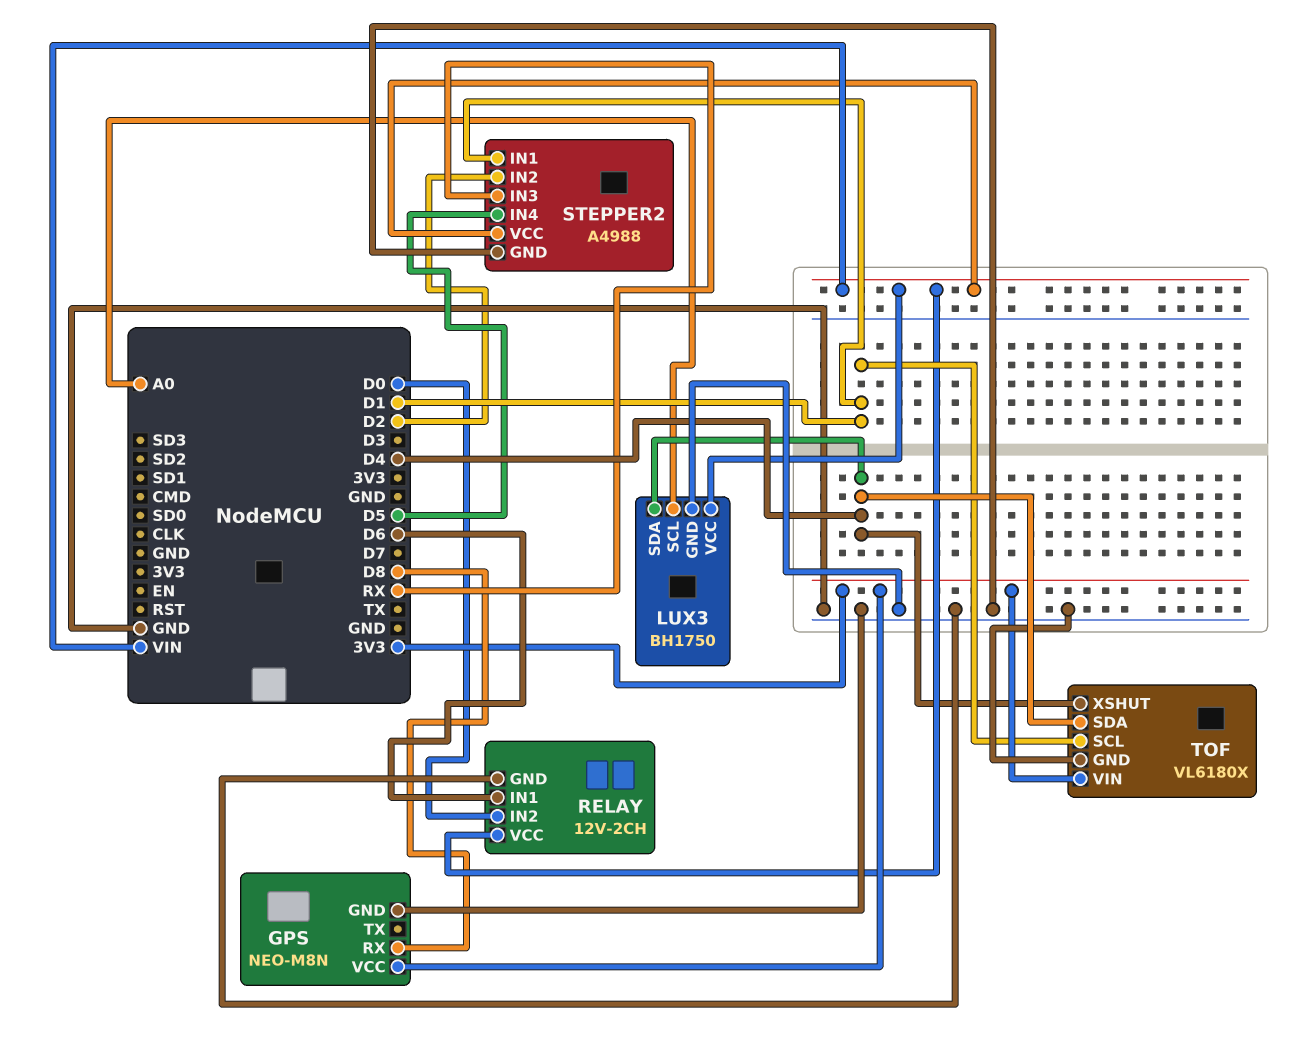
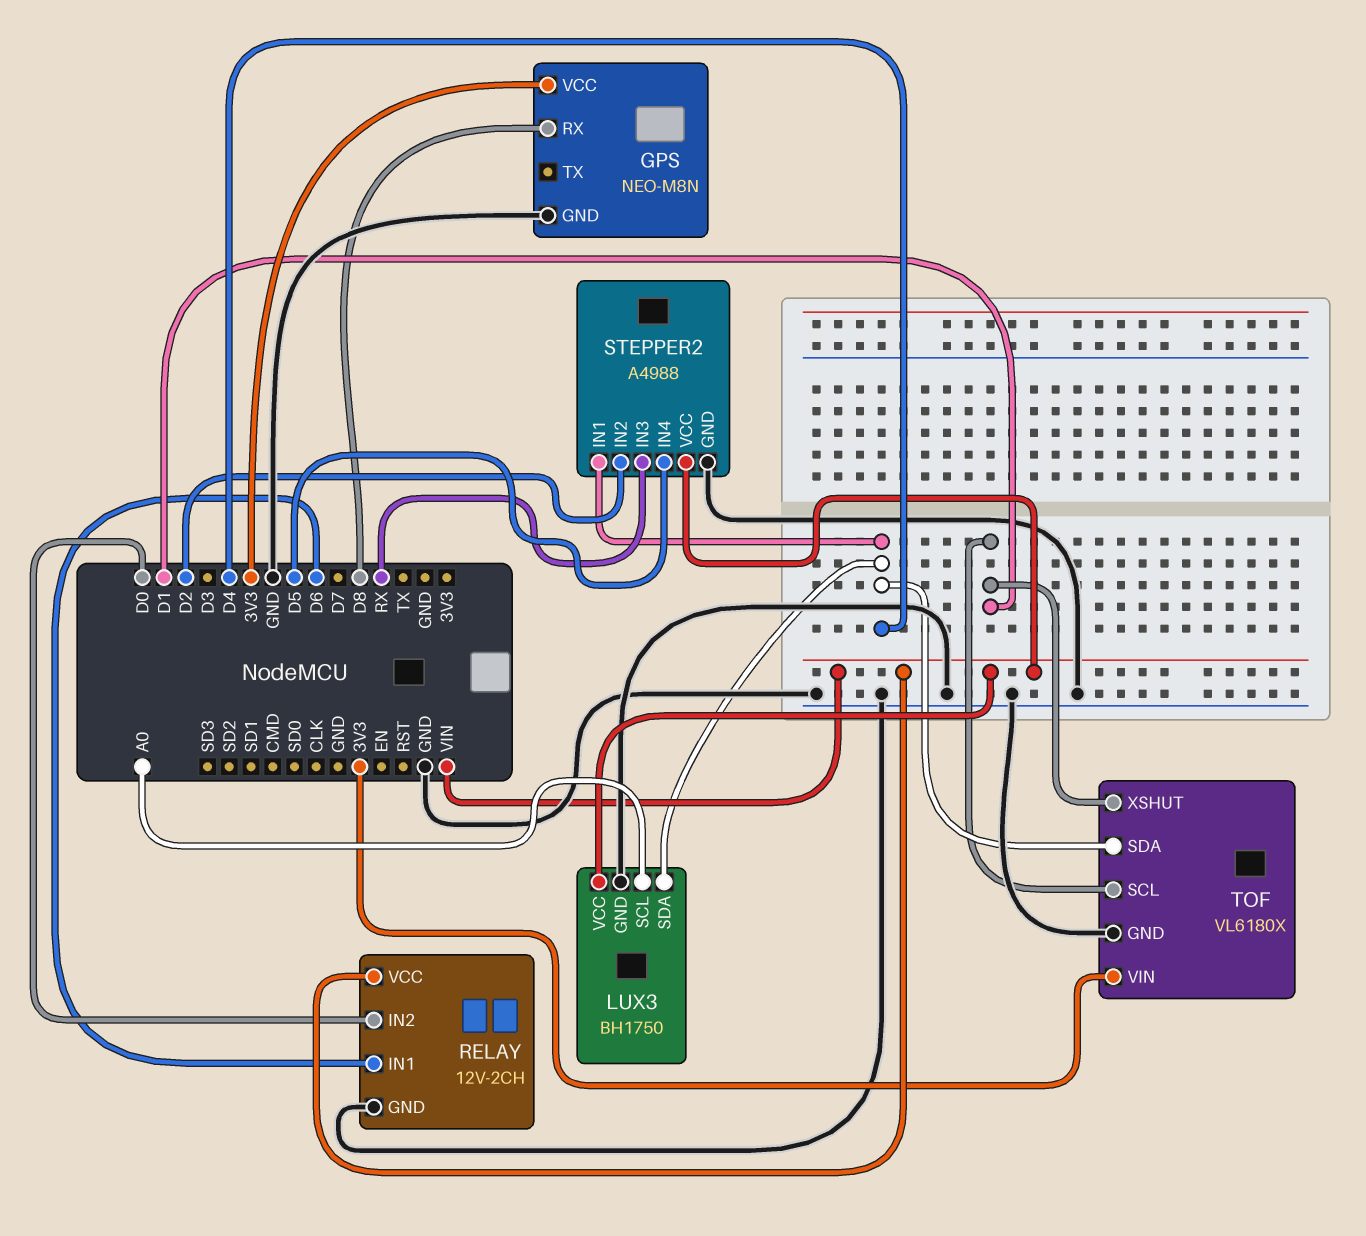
STEPPER2 pin IN1: D1 -> D4
TOF pin XSHUT: D4 -> D1

